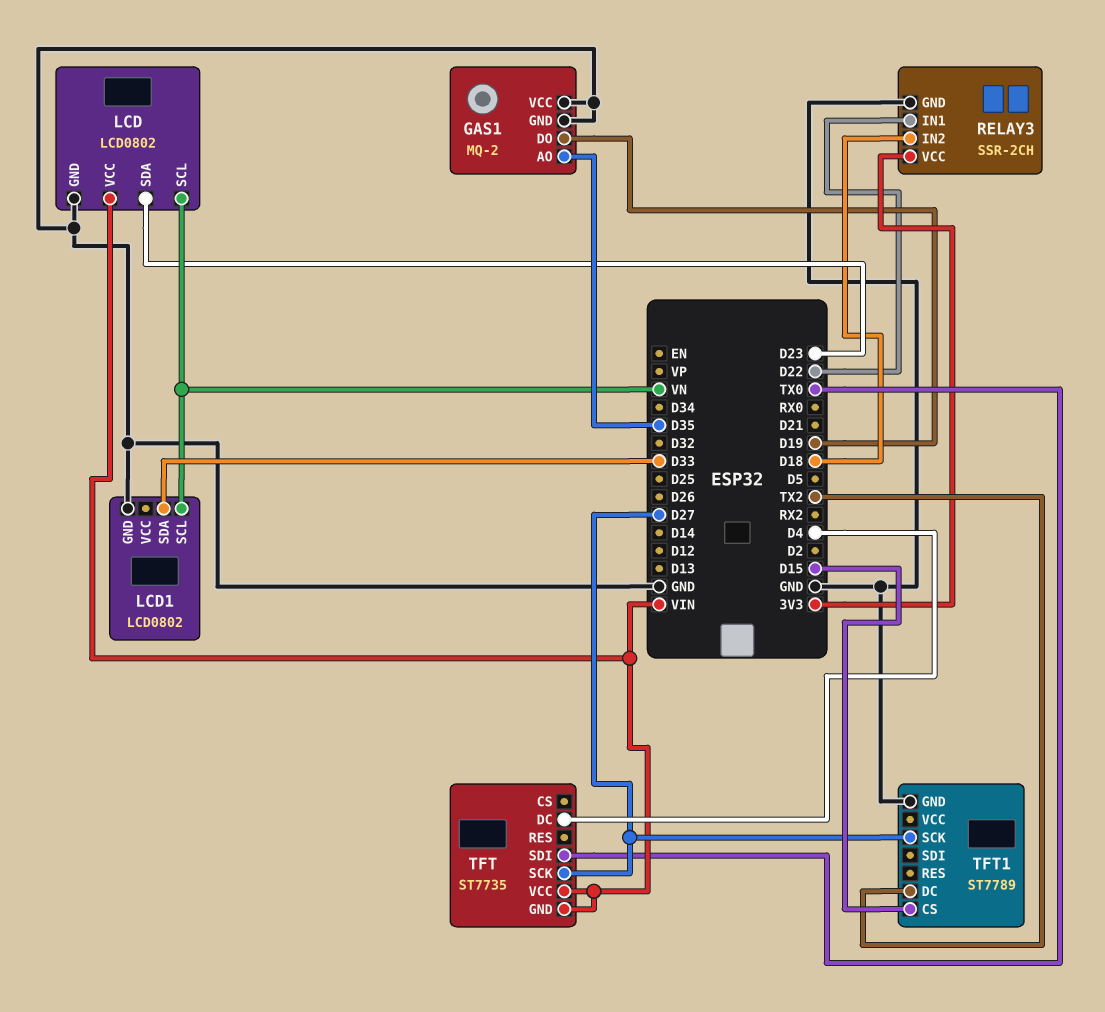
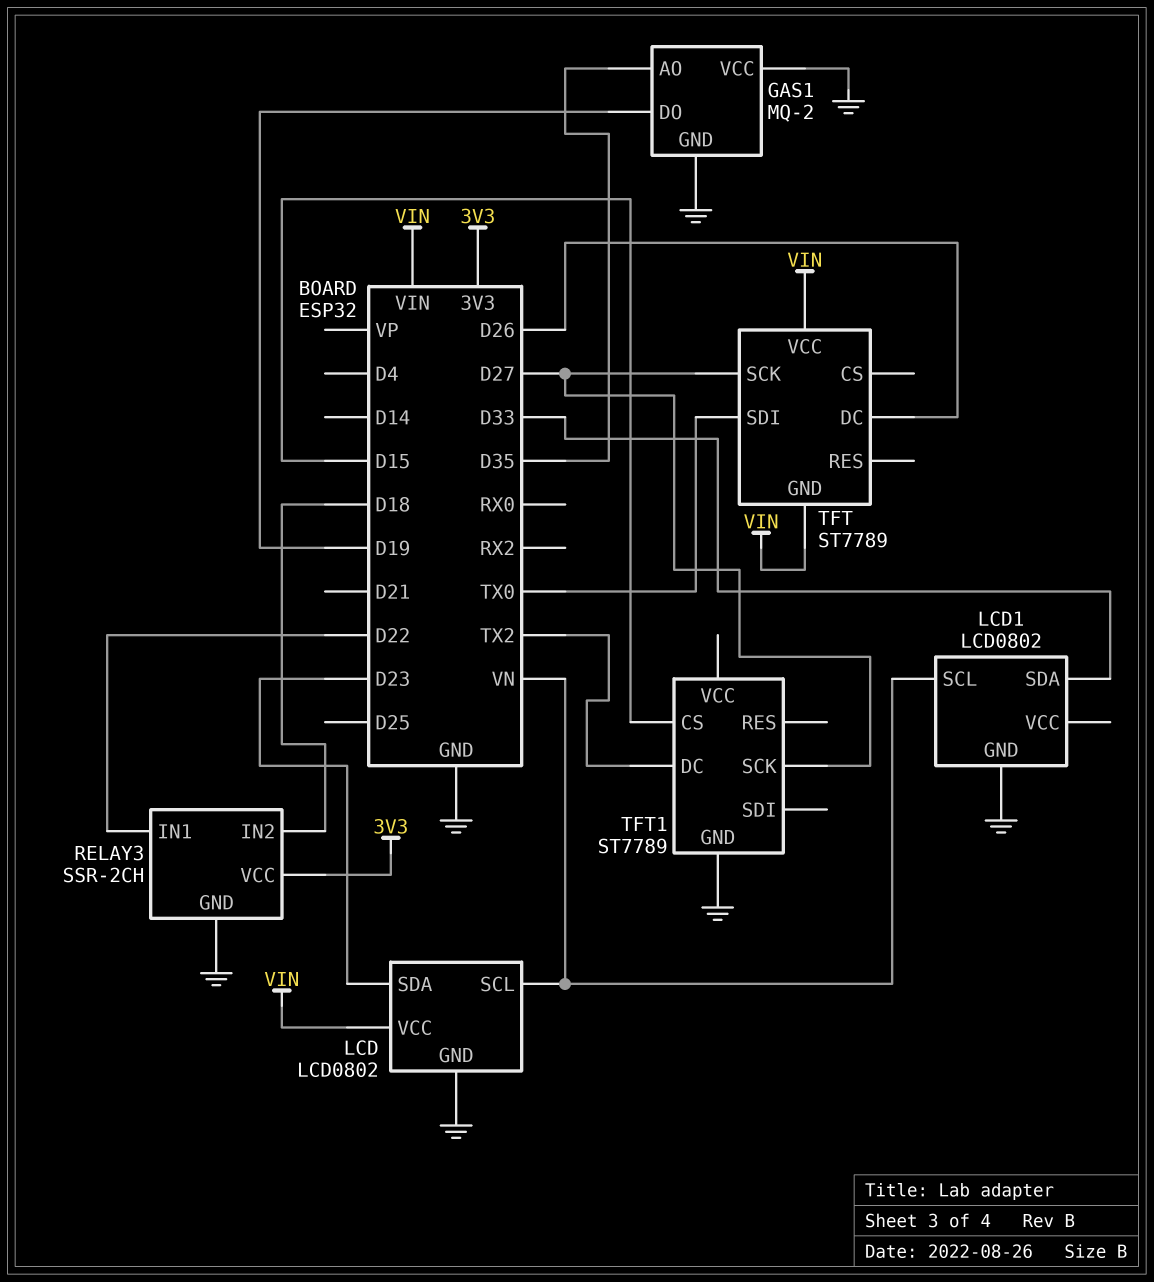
TFT: ST7735 -> ST7789
TFT pin DC: D4 -> D26

